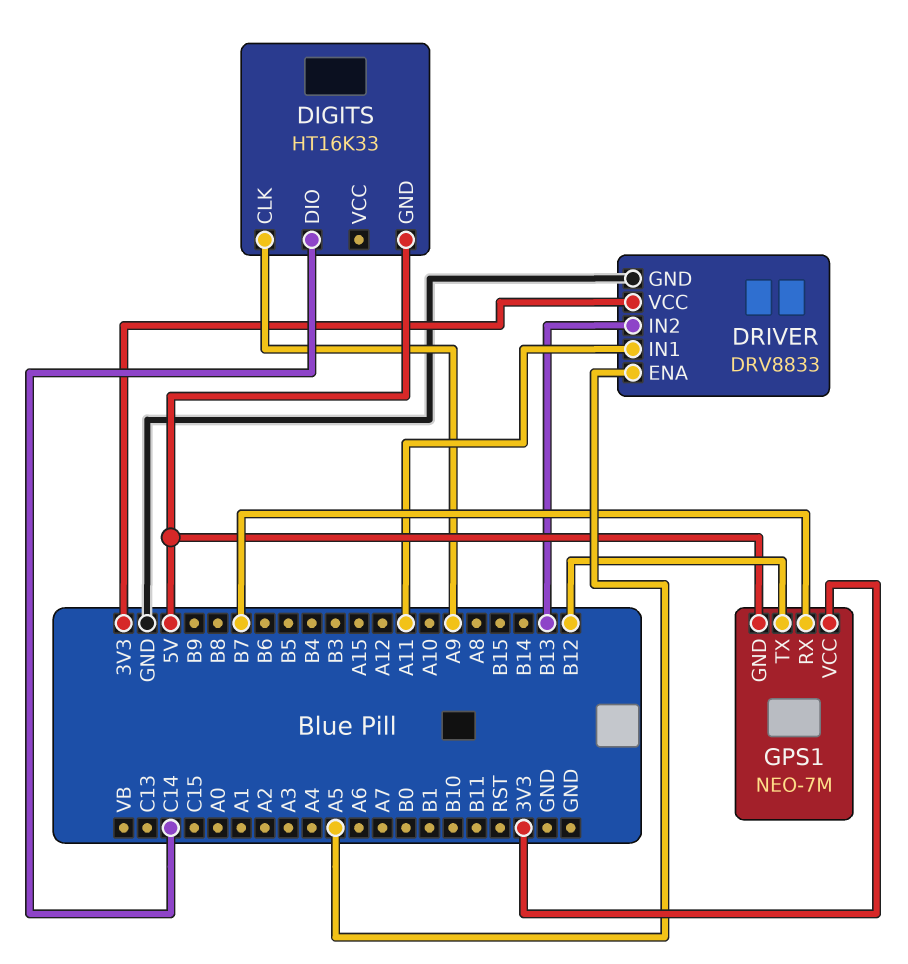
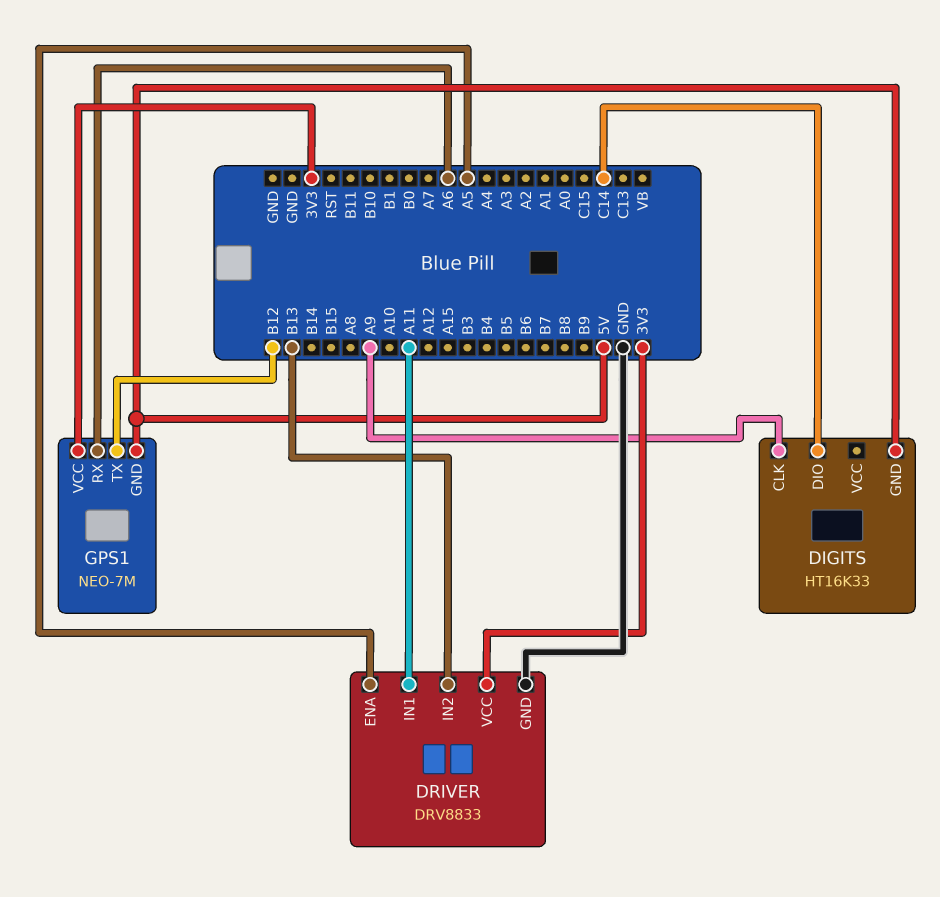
GPS1 pin RX: B7 -> A6

